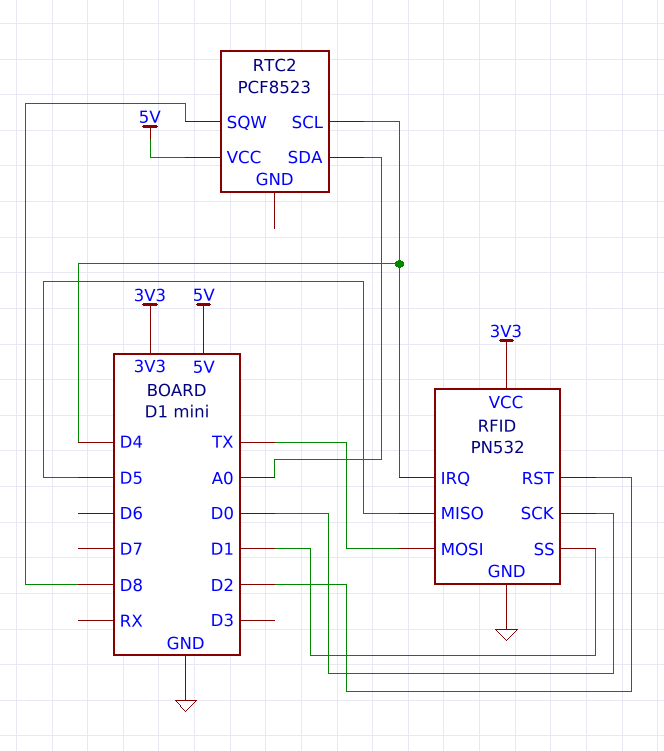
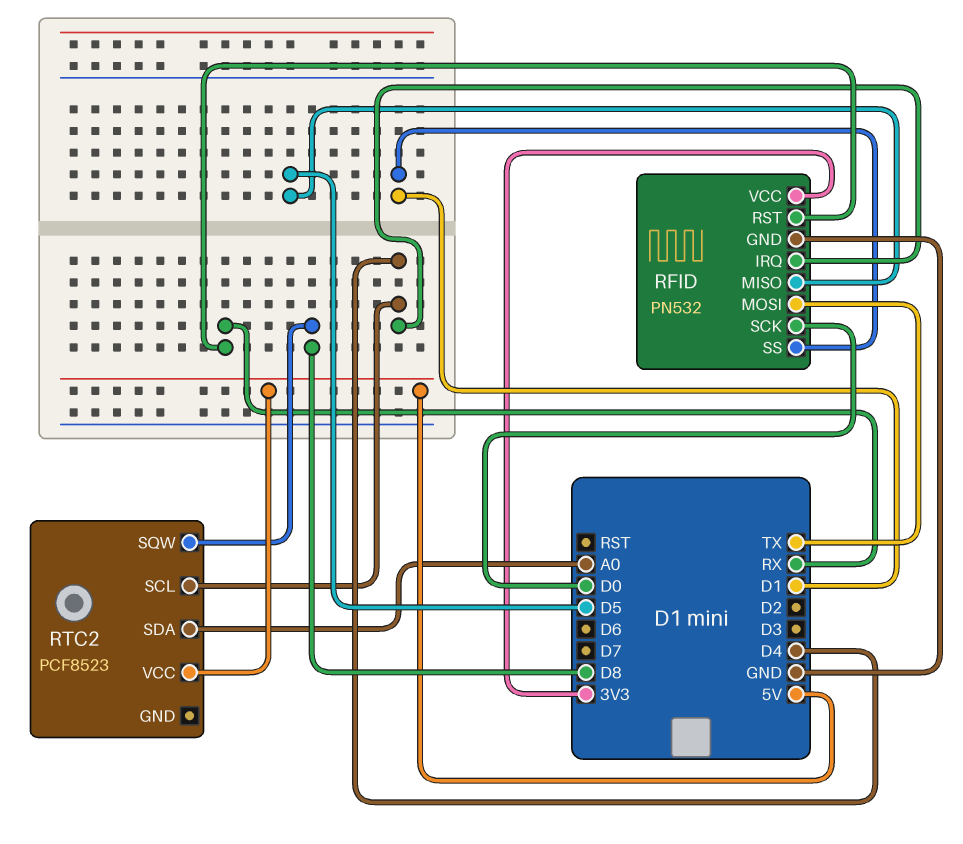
RFID pin RST: D2 -> RX

